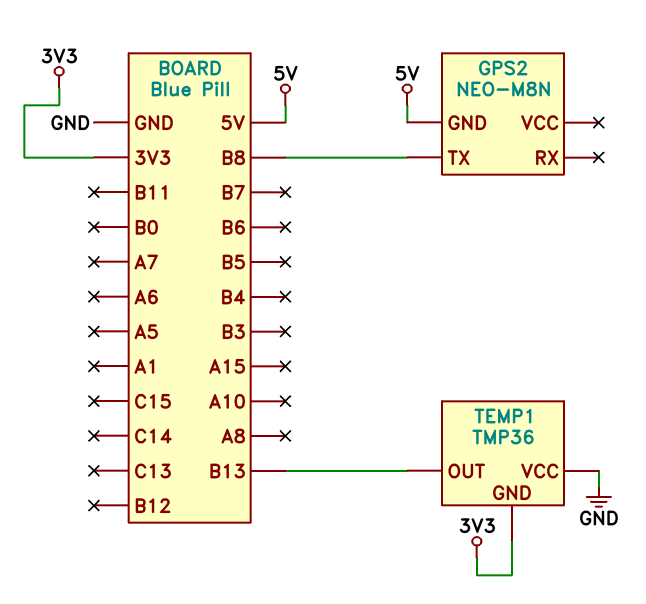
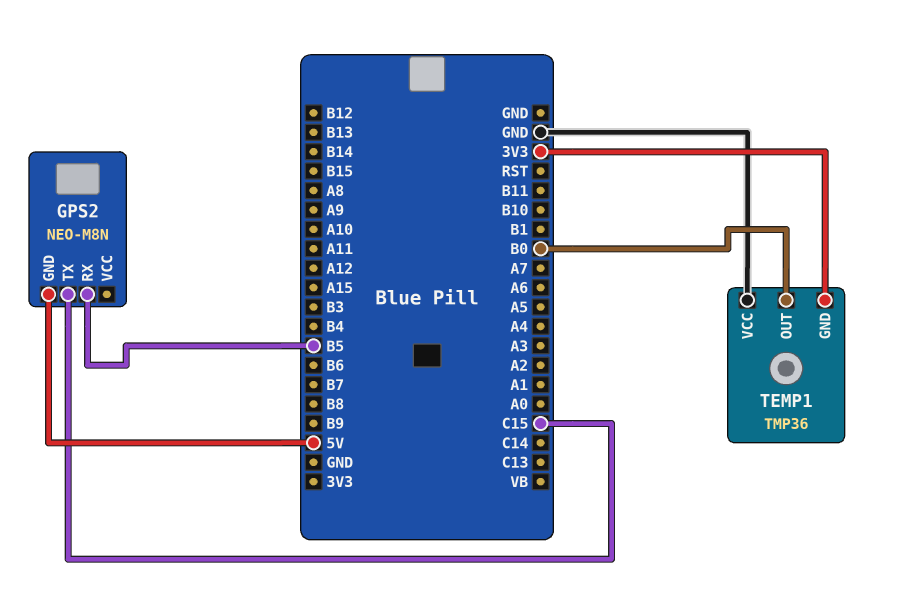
GPS2 pin RX: none -> B5
GPS2 pin TX: B8 -> C15
TEMP1 pin OUT: B13 -> B0

